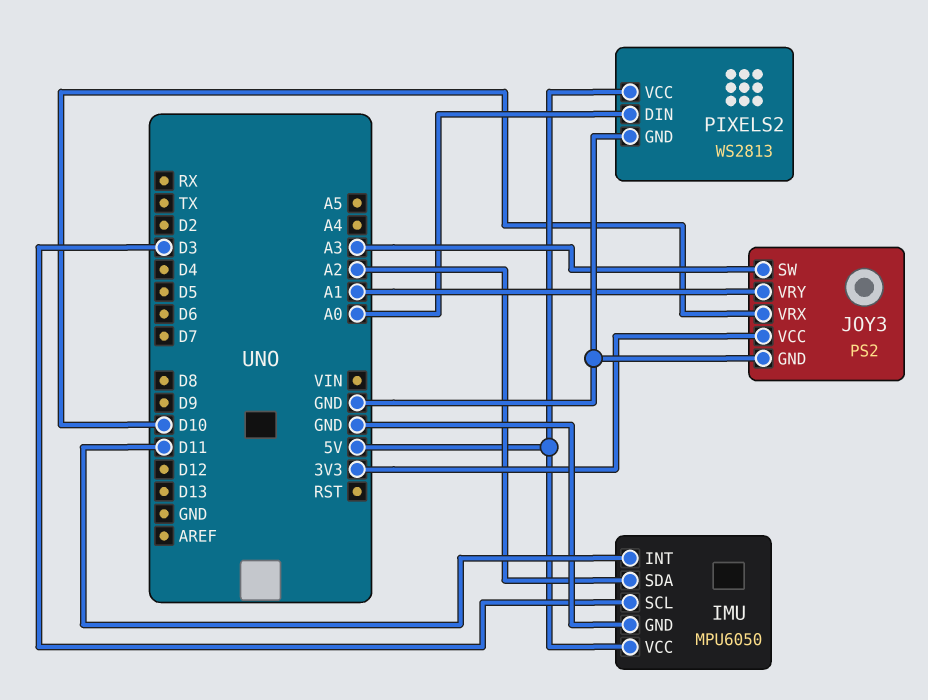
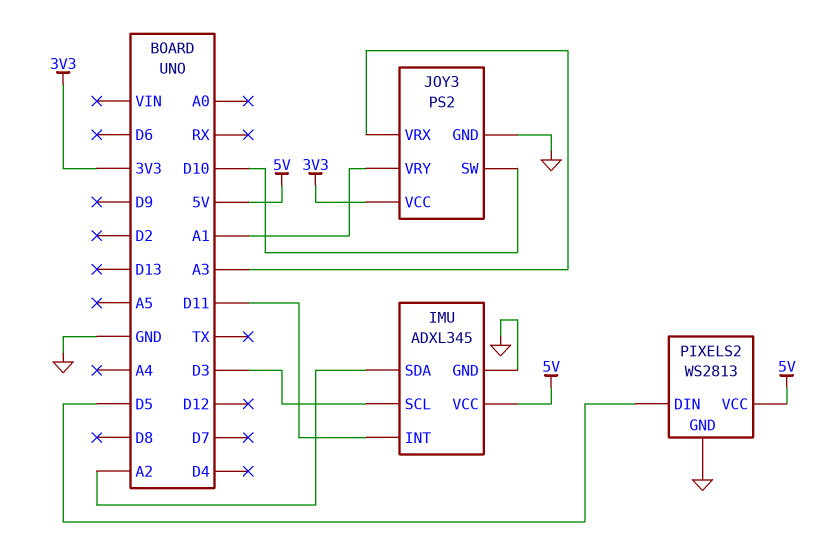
IMU: MPU6050 -> ADXL345
JOY3 pin SW: A3 -> D10
JOY3 pin VRX: D10 -> A3
PIXELS2 pin DIN: A0 -> D5

